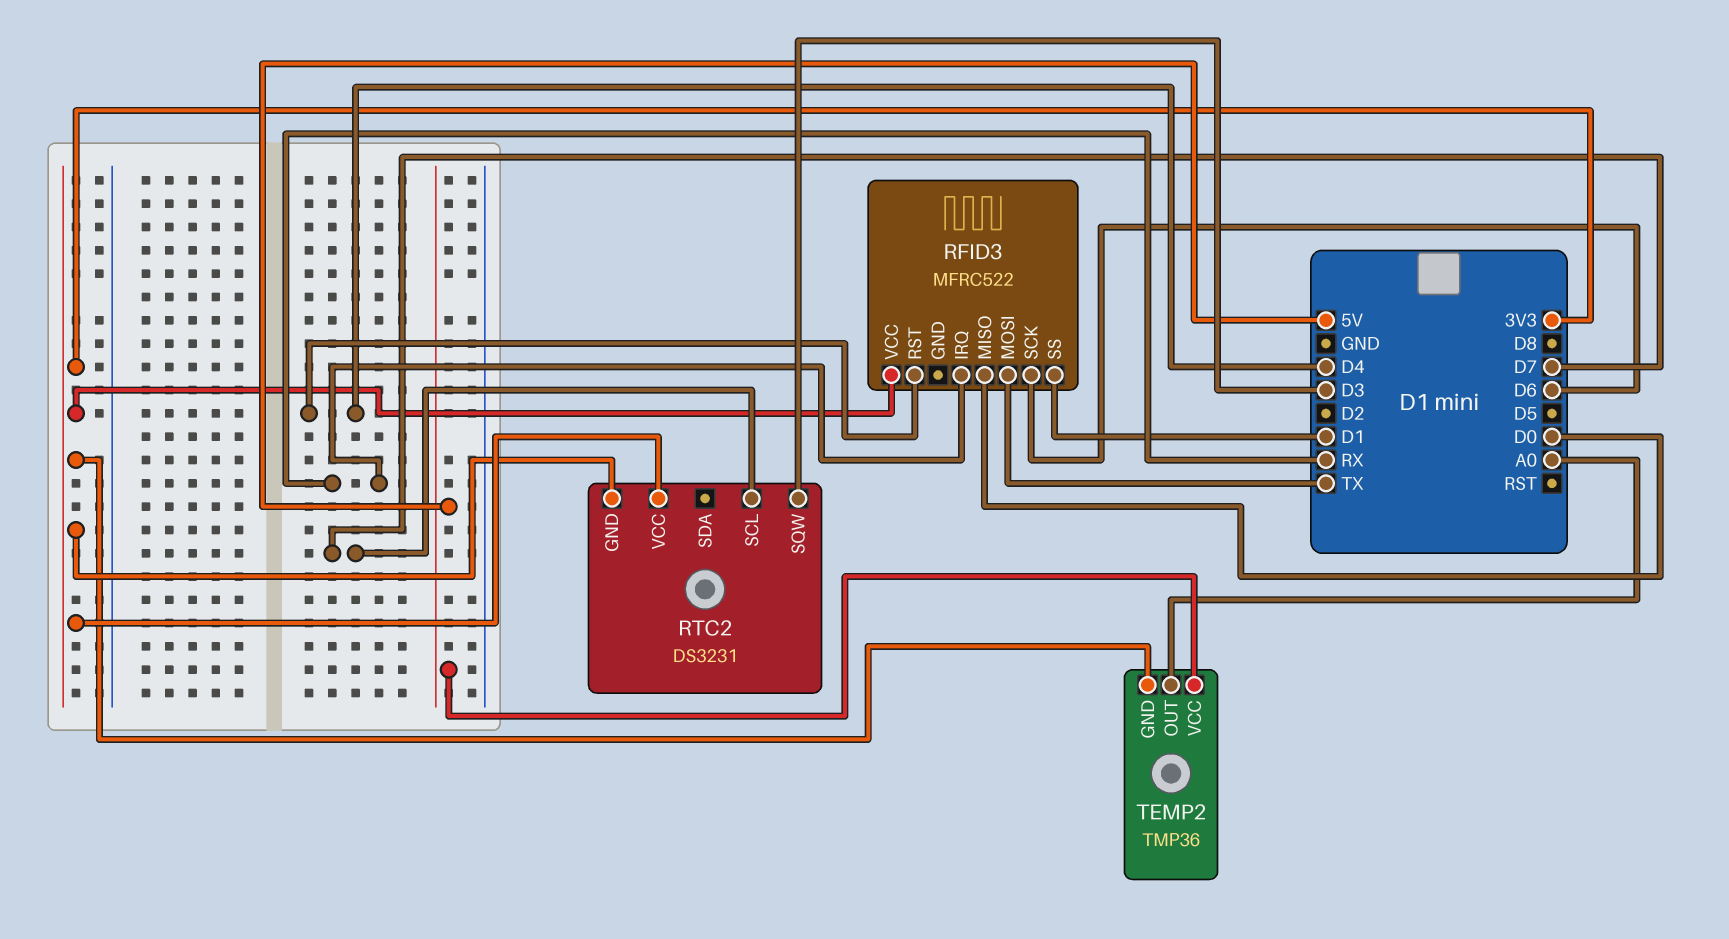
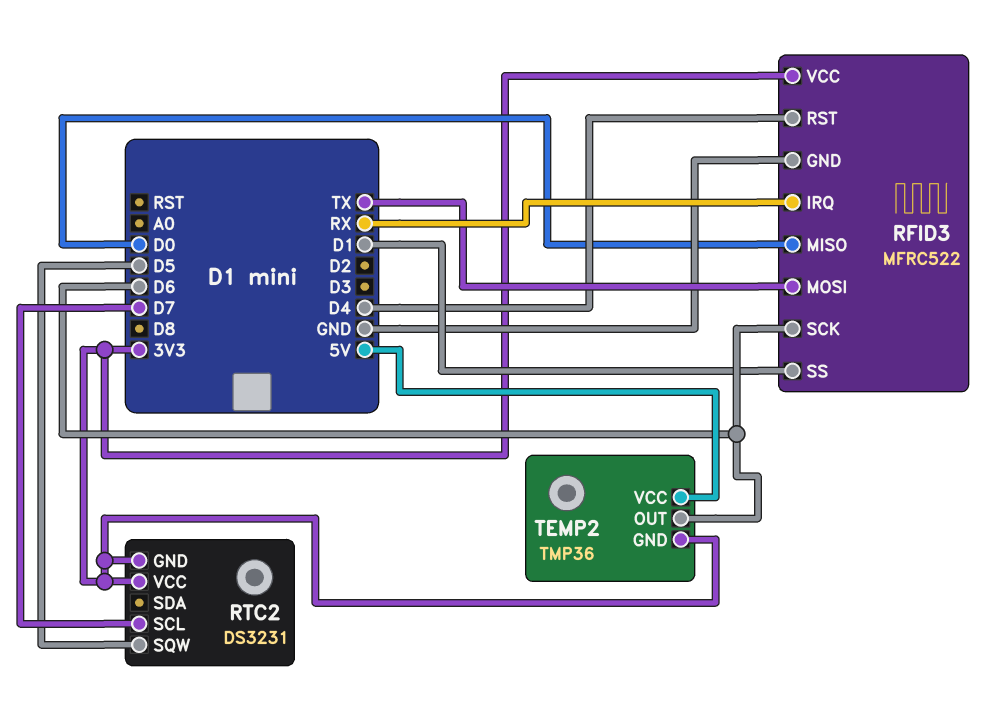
RFID3 pin GND: none -> GND
RTC2 pin SQW: D3 -> D5
TEMP2 pin OUT: A0 -> D6

